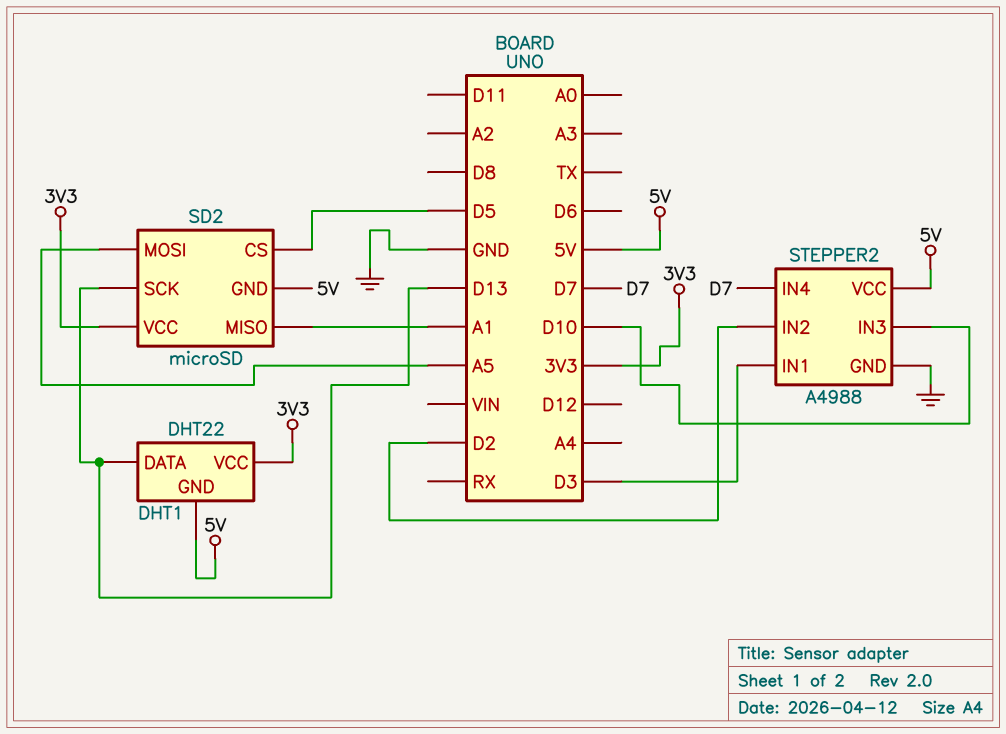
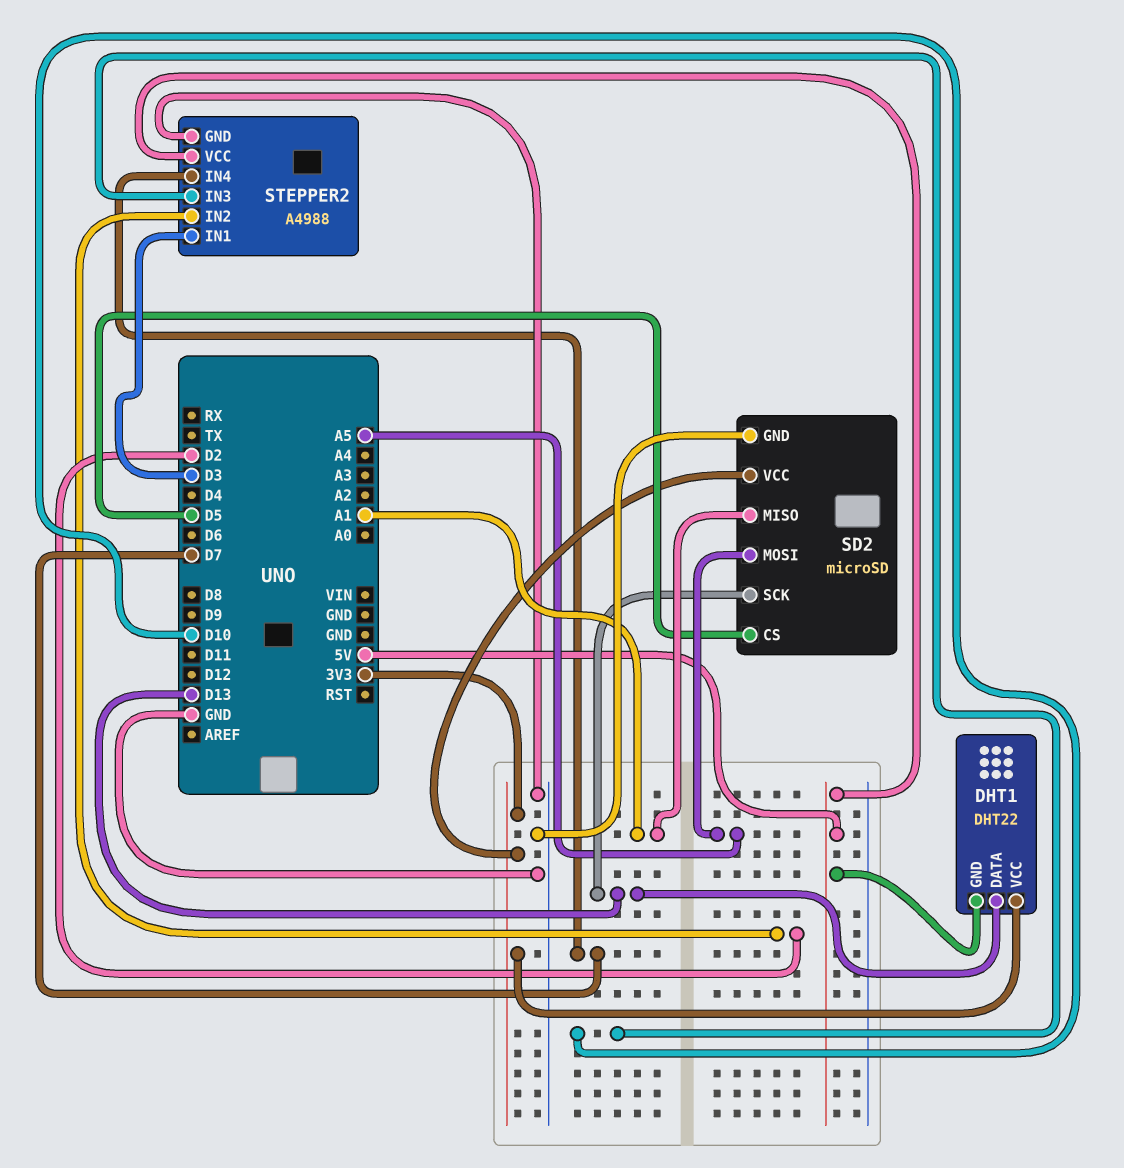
SD2 pin GND: 5V -> GND

